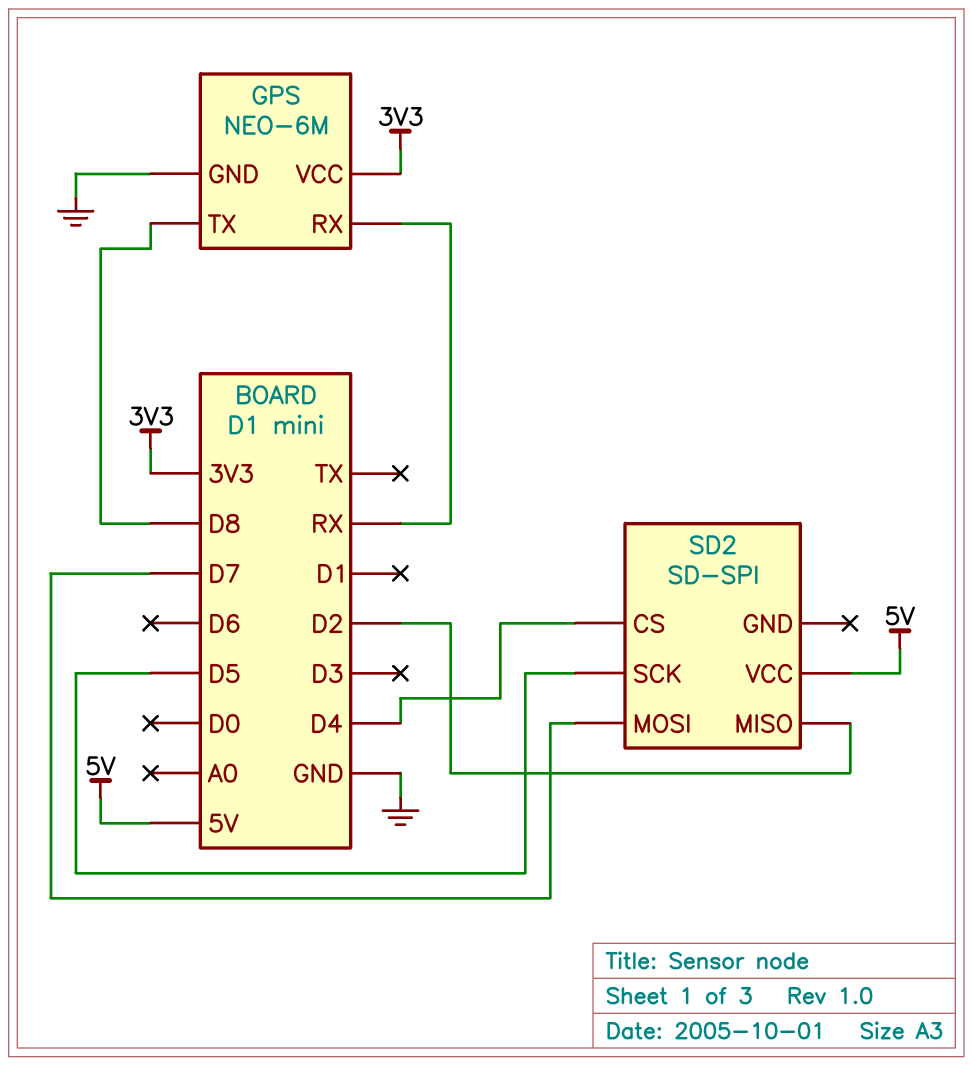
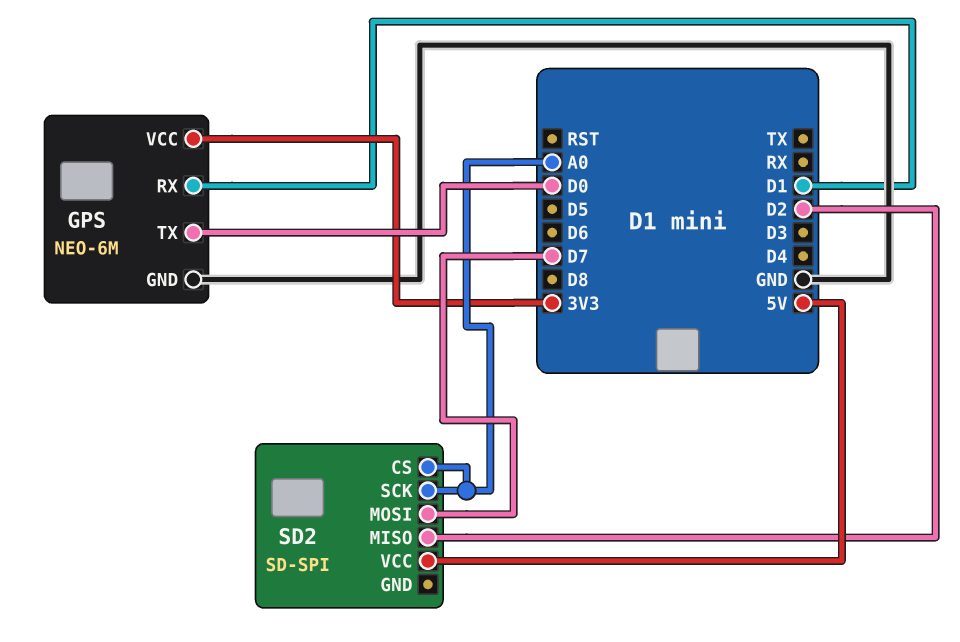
GPS pin RX: RX -> D1
GPS pin TX: D8 -> D0
SD2 pin CS: D4 -> A0
SD2 pin SCK: D5 -> A0

